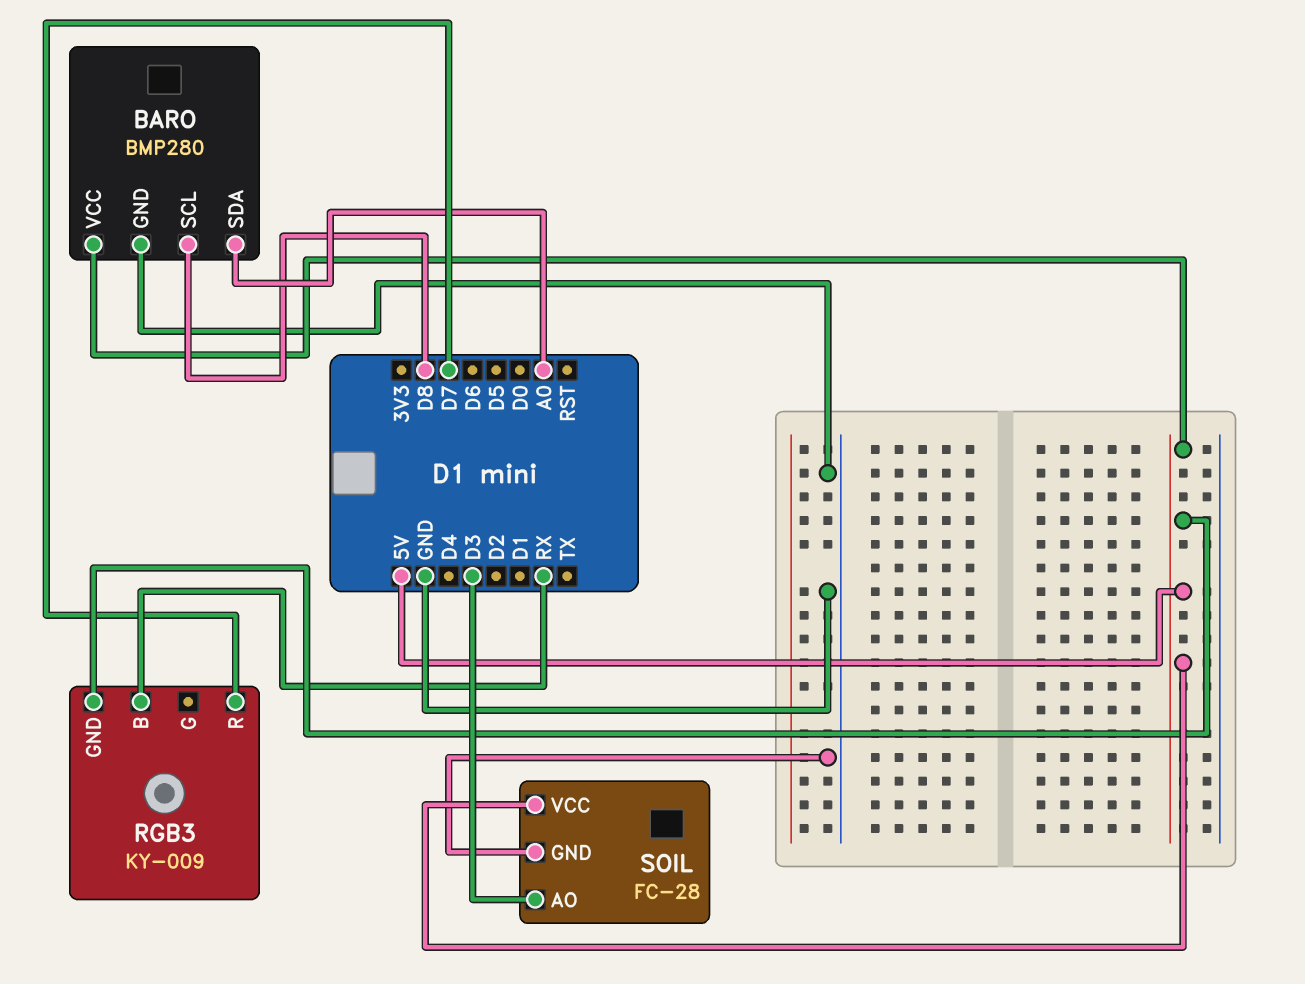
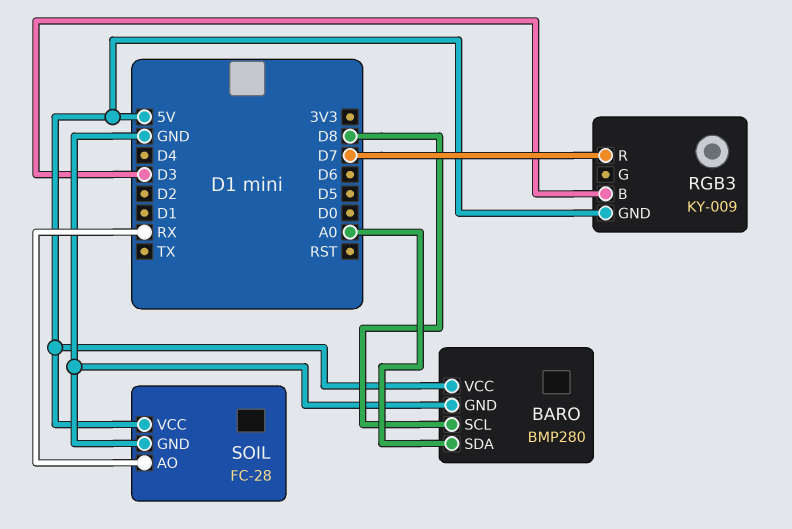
RGB3 pin B: RX -> D3
SOIL pin AO: D3 -> RX

